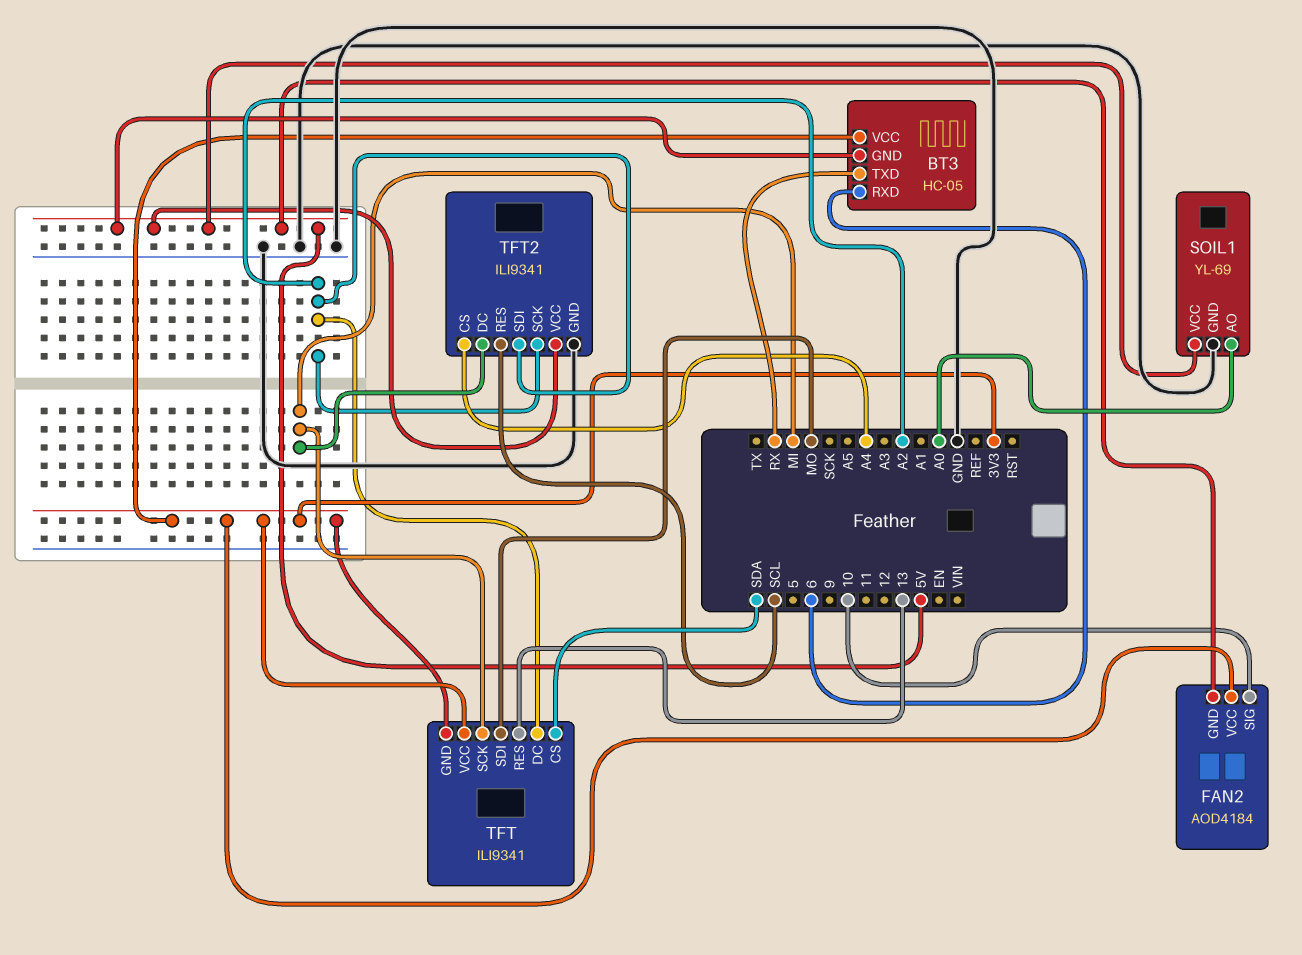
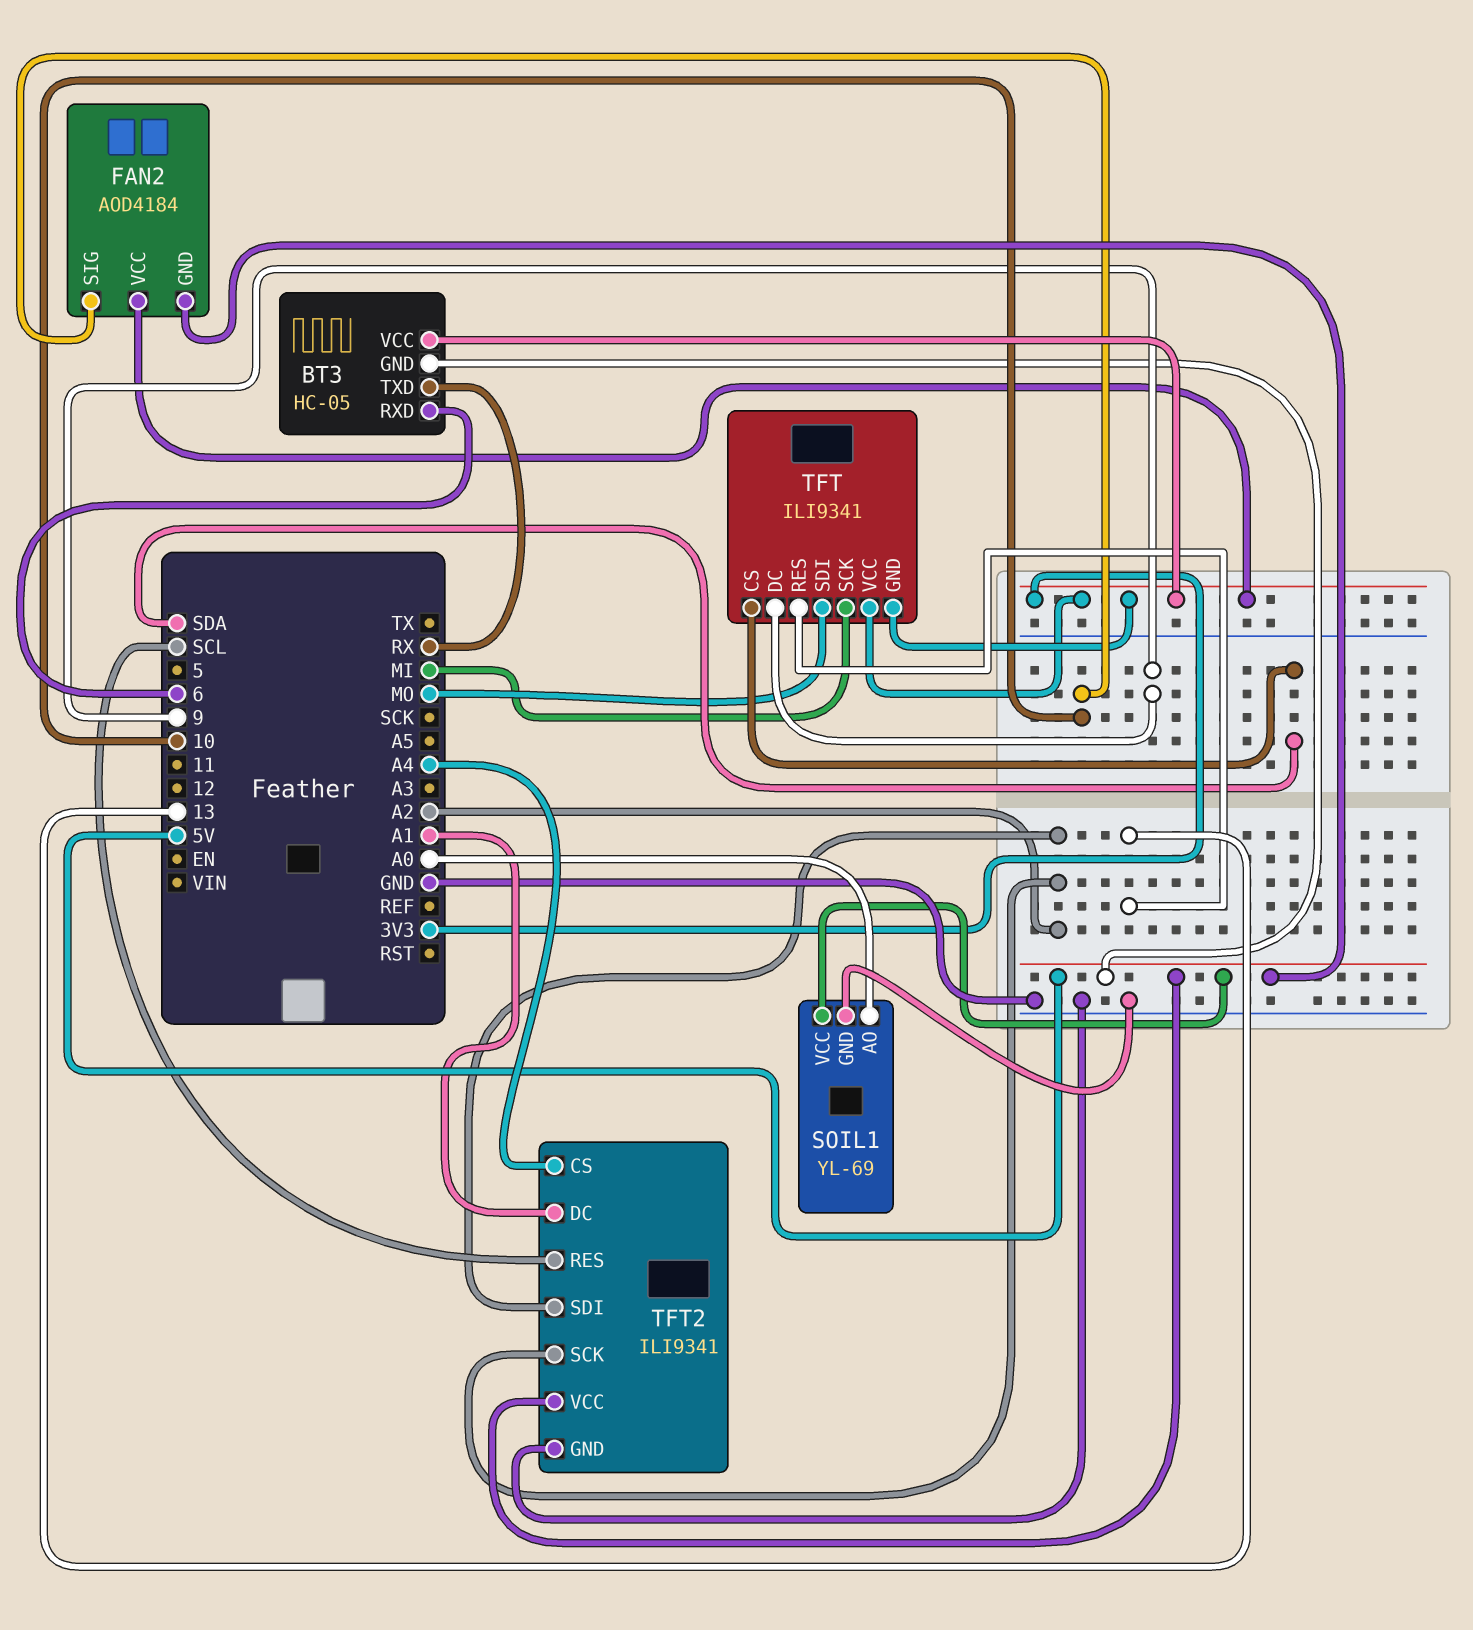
TFT pin DC: A2 -> 9
TFT2 pin DC: MI -> A1

